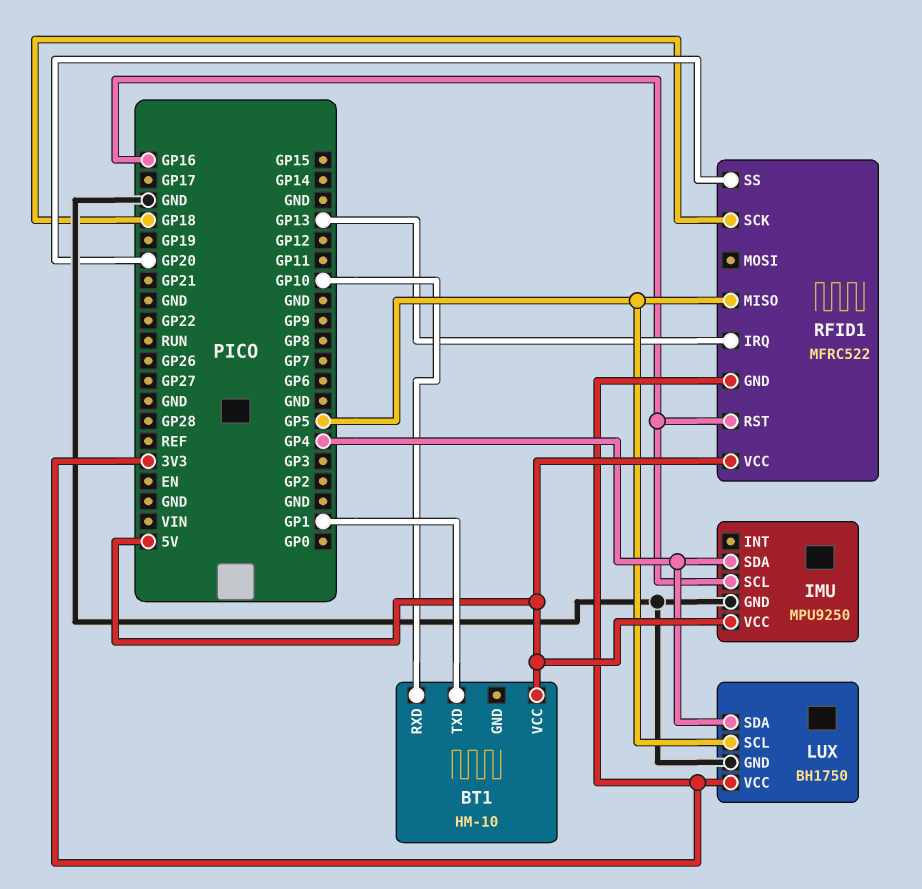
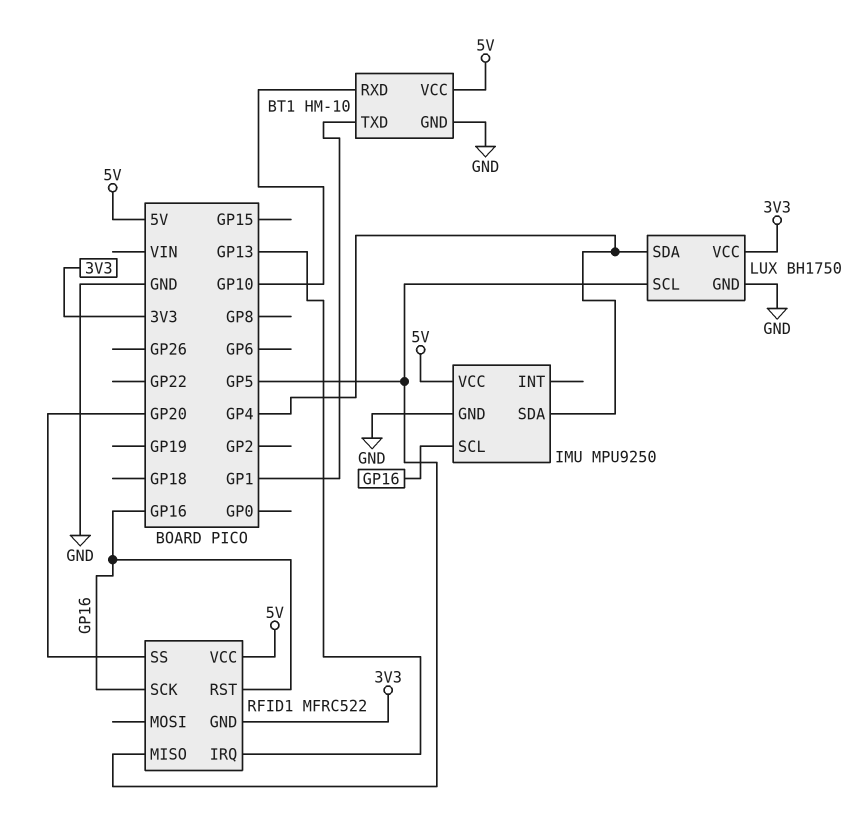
BT1 pin GND: none -> GND
RFID1 pin SCK: GP18 -> GP16

